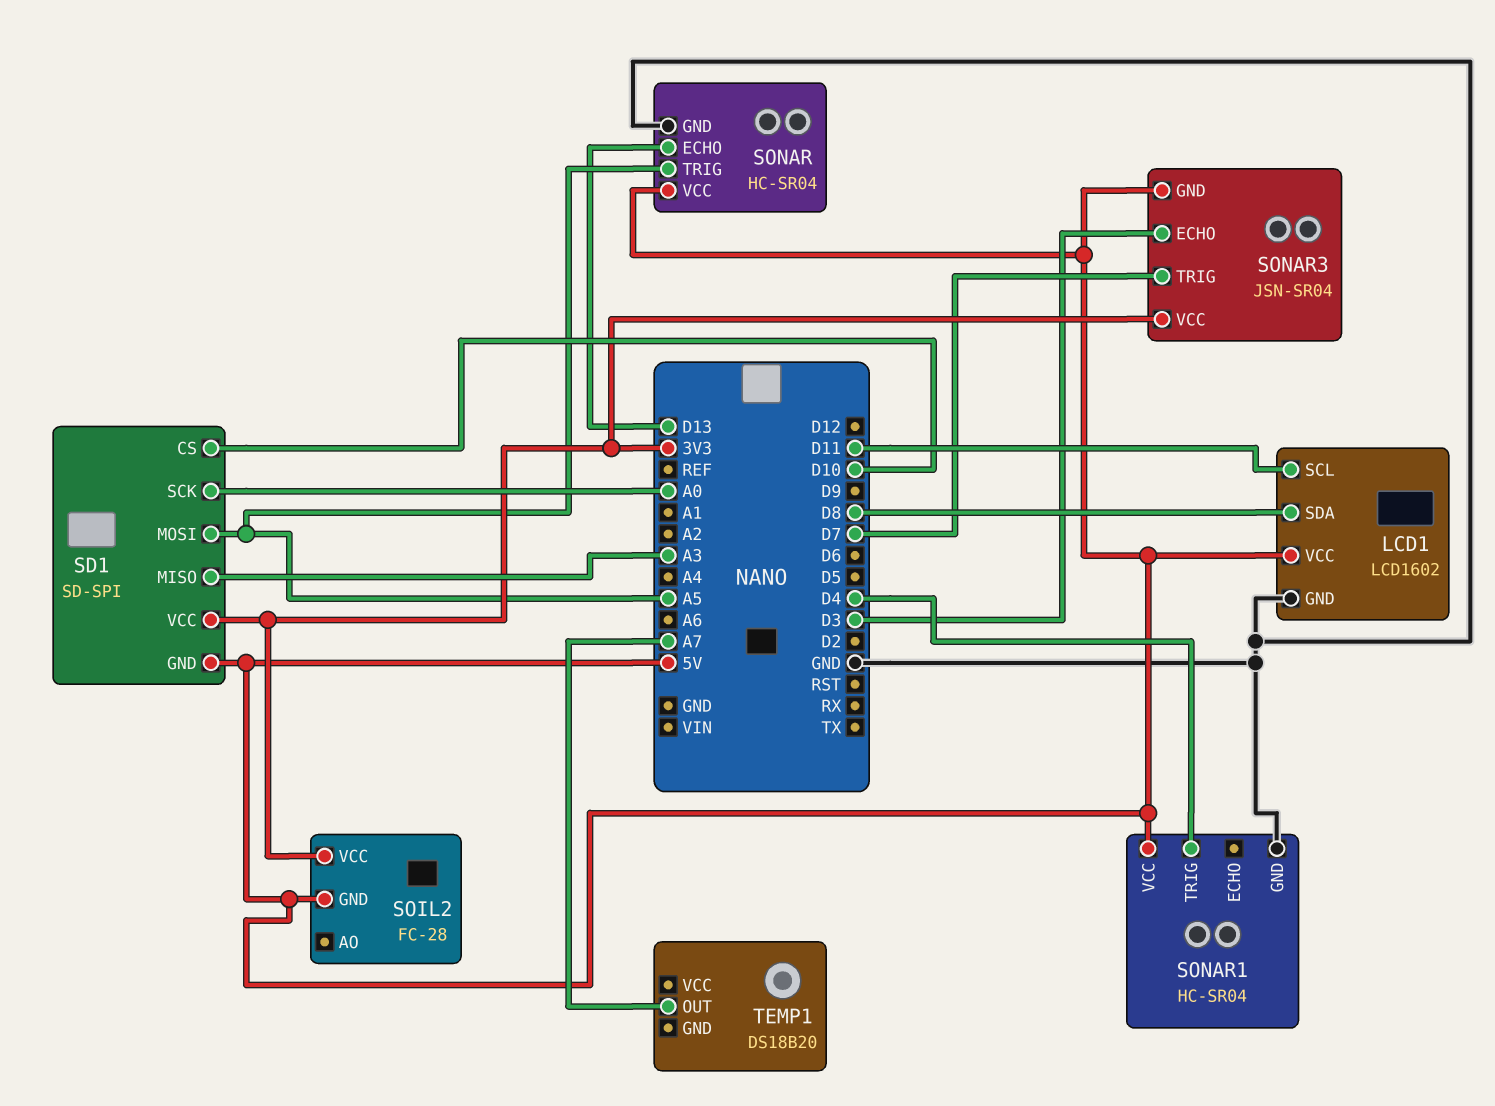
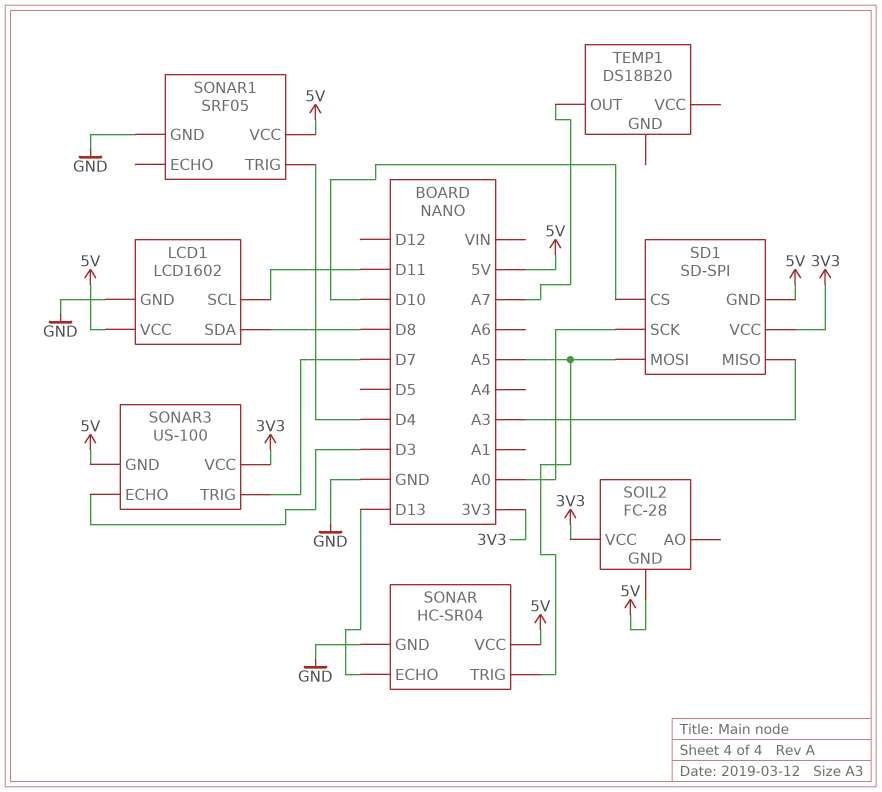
SONAR1: HC-SR04 -> SRF05
SONAR3: JSN-SR04 -> US-100

